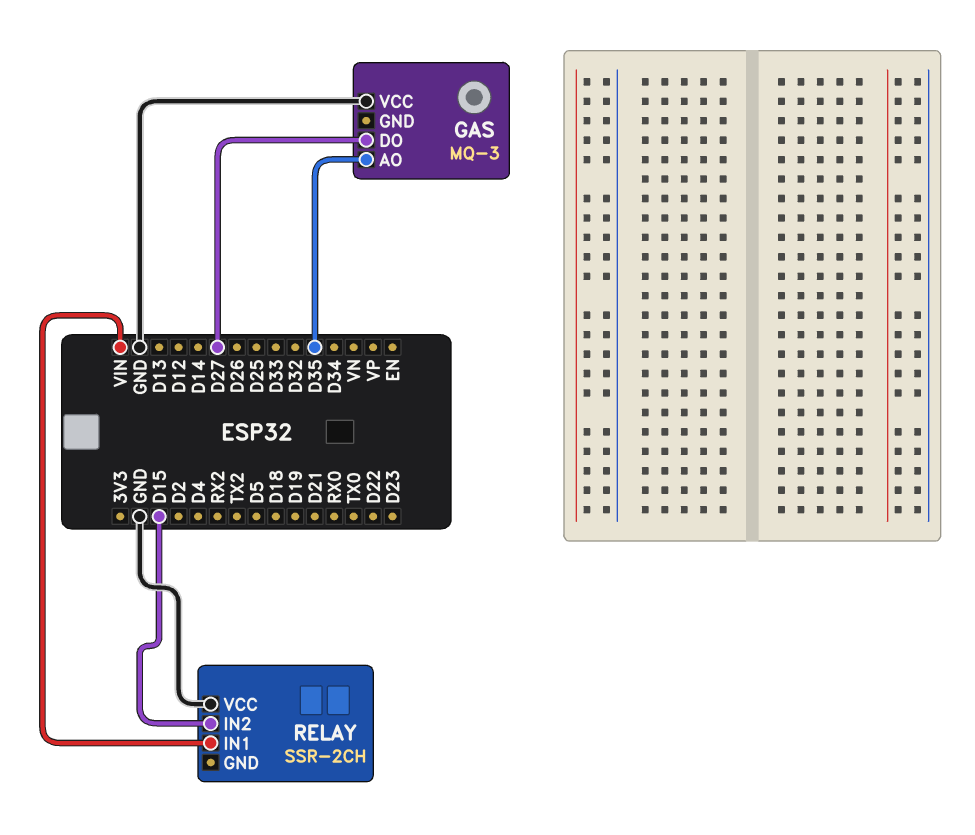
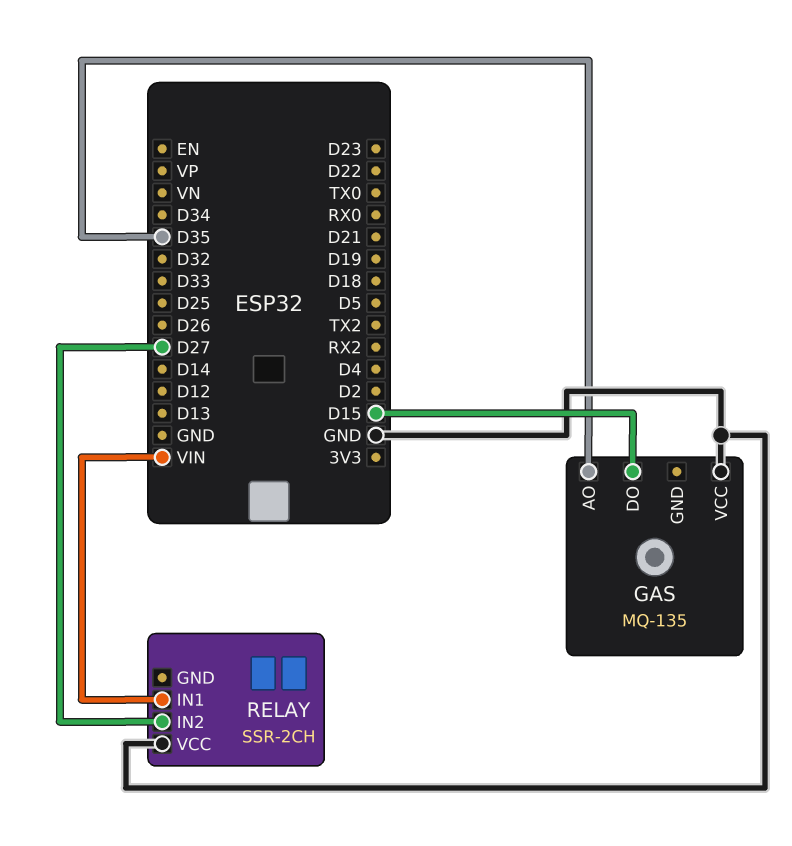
GAS: MQ-3 -> MQ-135
GAS pin DO: D27 -> D15
RELAY pin IN2: D15 -> D27

